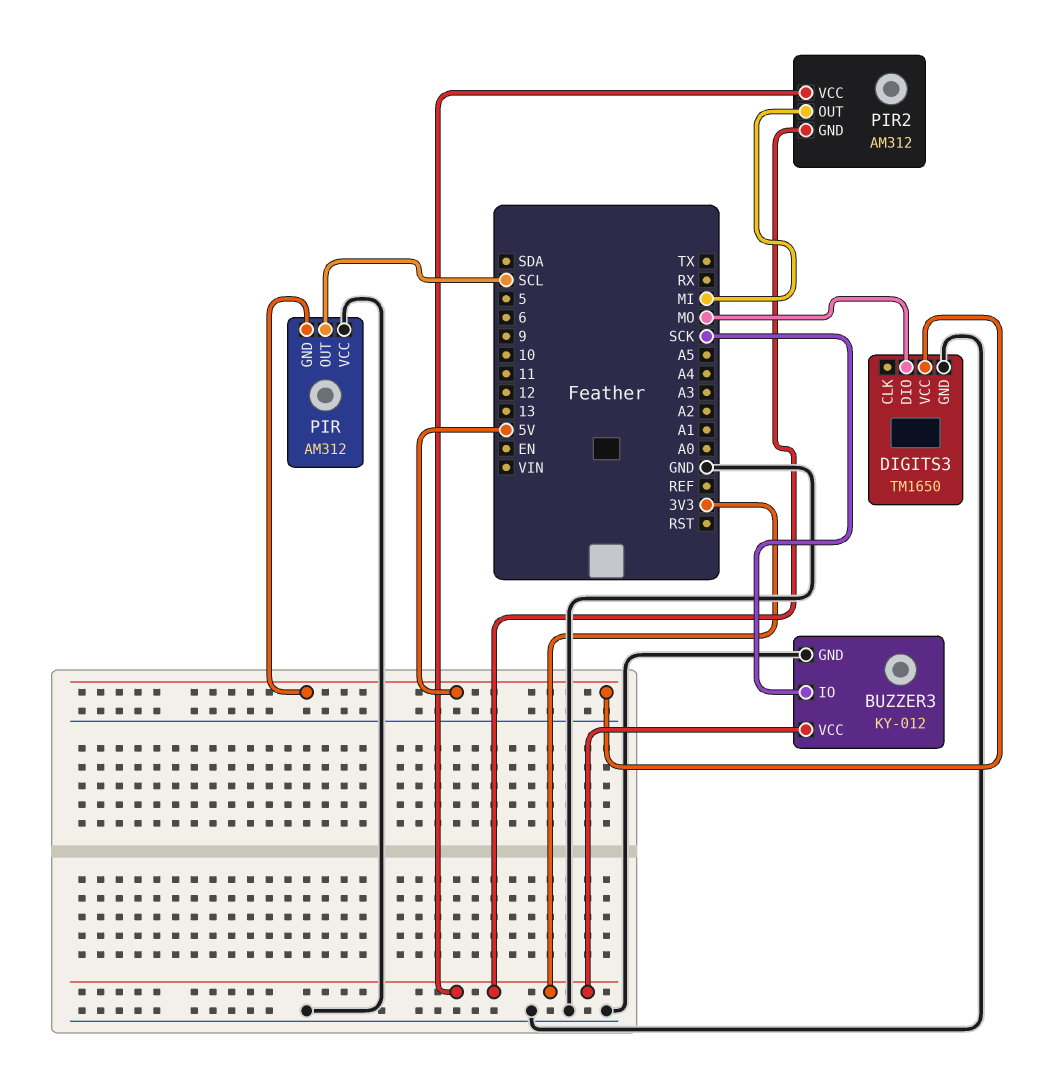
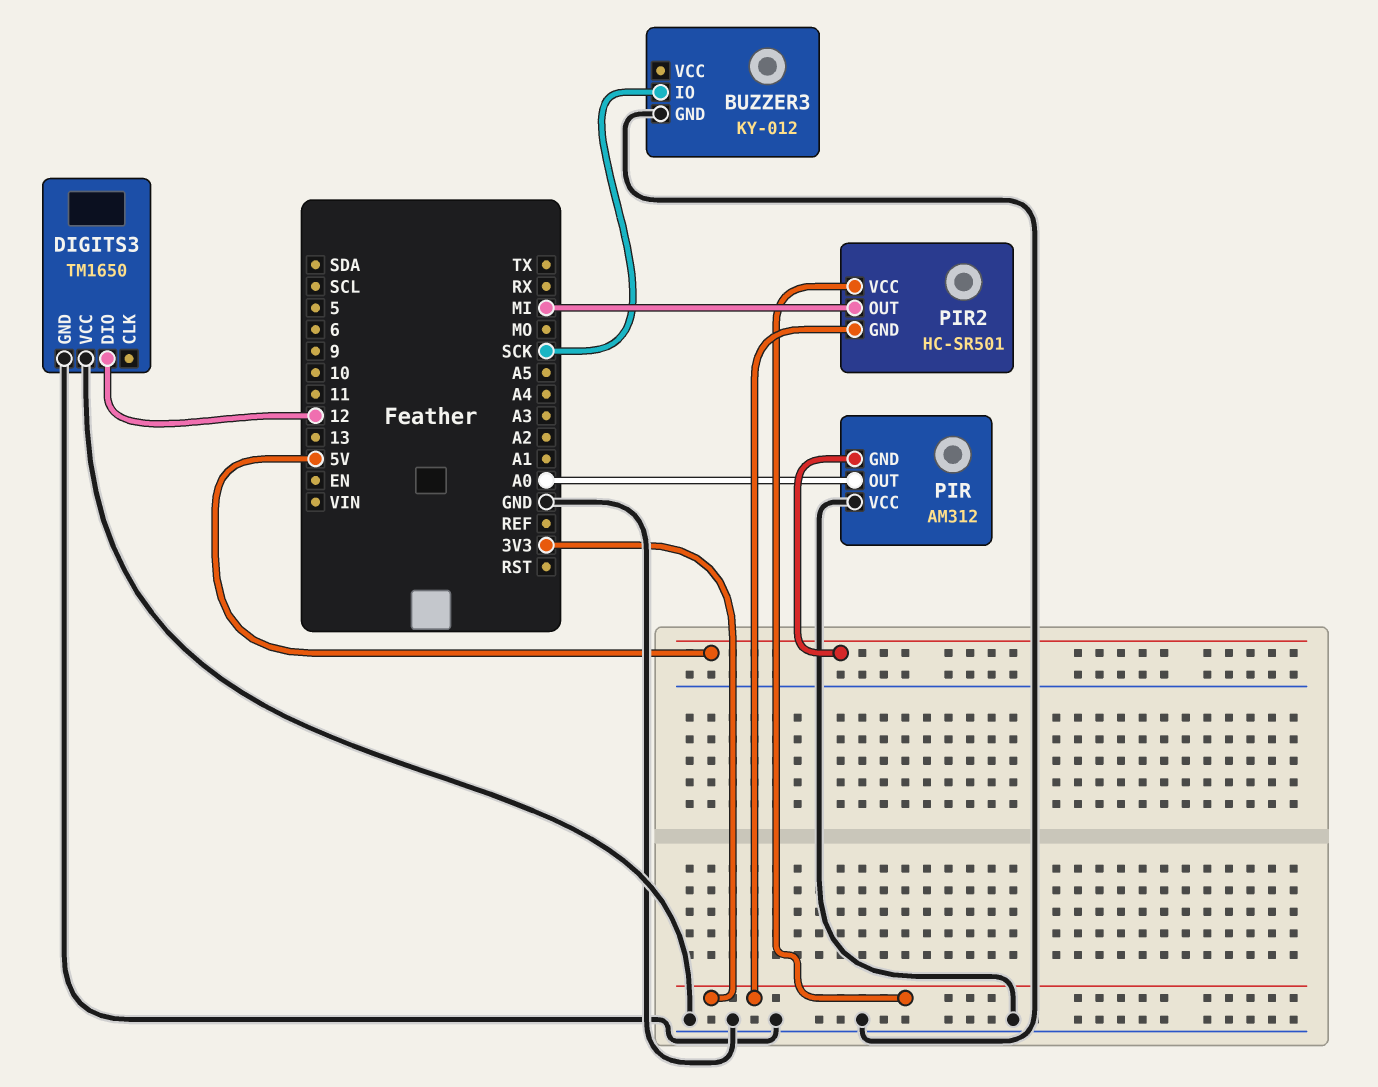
BUZZER3 pin VCC: 3V3 -> none
DIGITS3 pin DIO: MO -> 12
DIGITS3 pin VCC: 5V -> GND
PIR pin OUT: SCL -> A0
PIR2: AM312 -> HC-SR501

